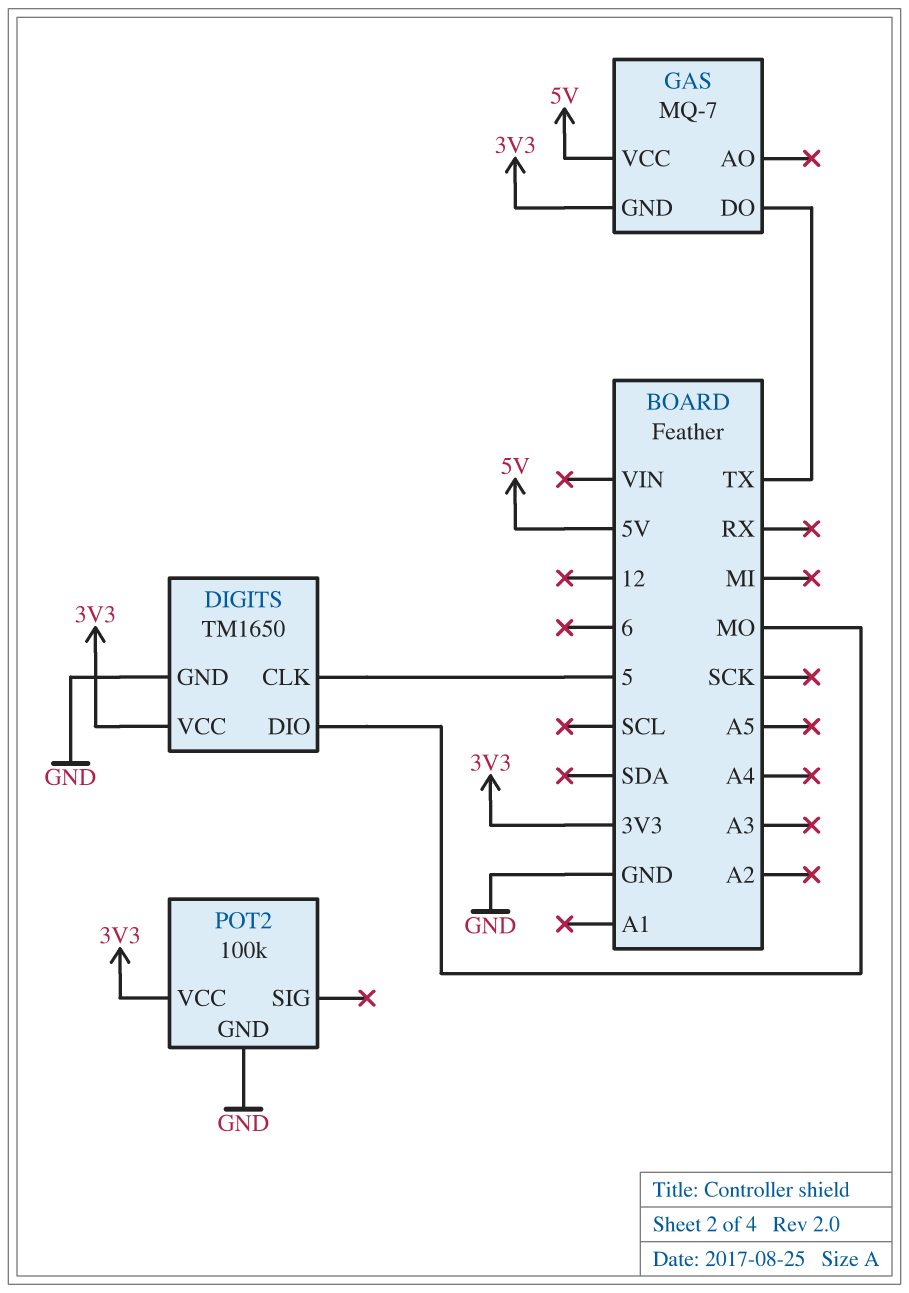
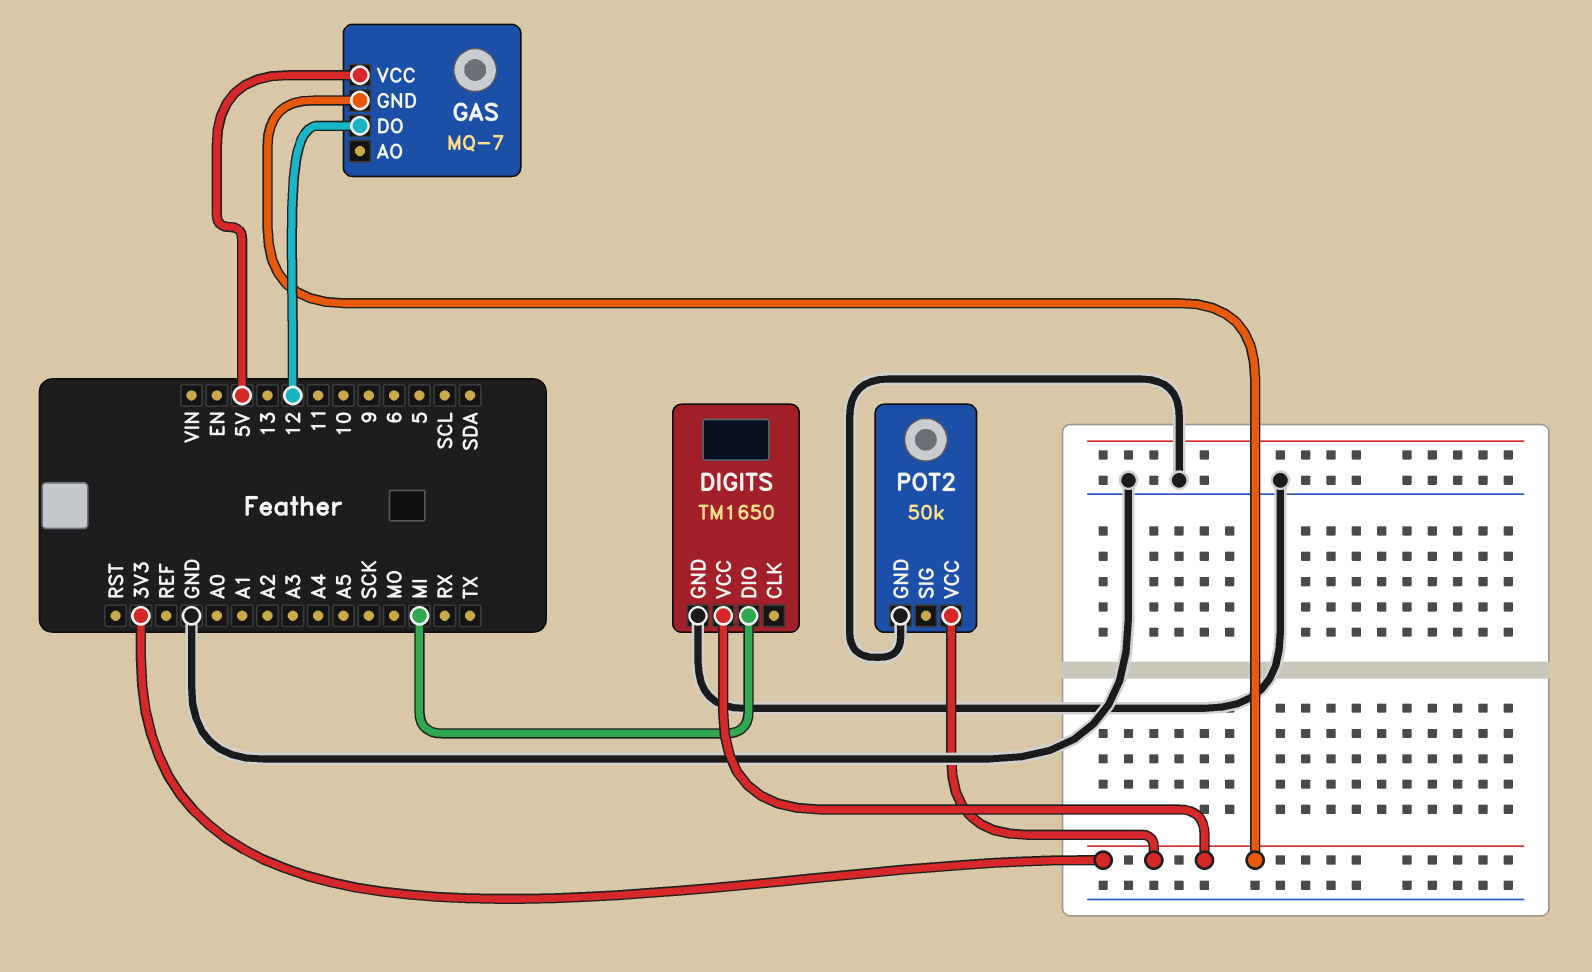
DIGITS pin CLK: 5 -> none
DIGITS pin DIO: MO -> MI
GAS pin DO: TX -> 12
POT2: 100k -> 50k

